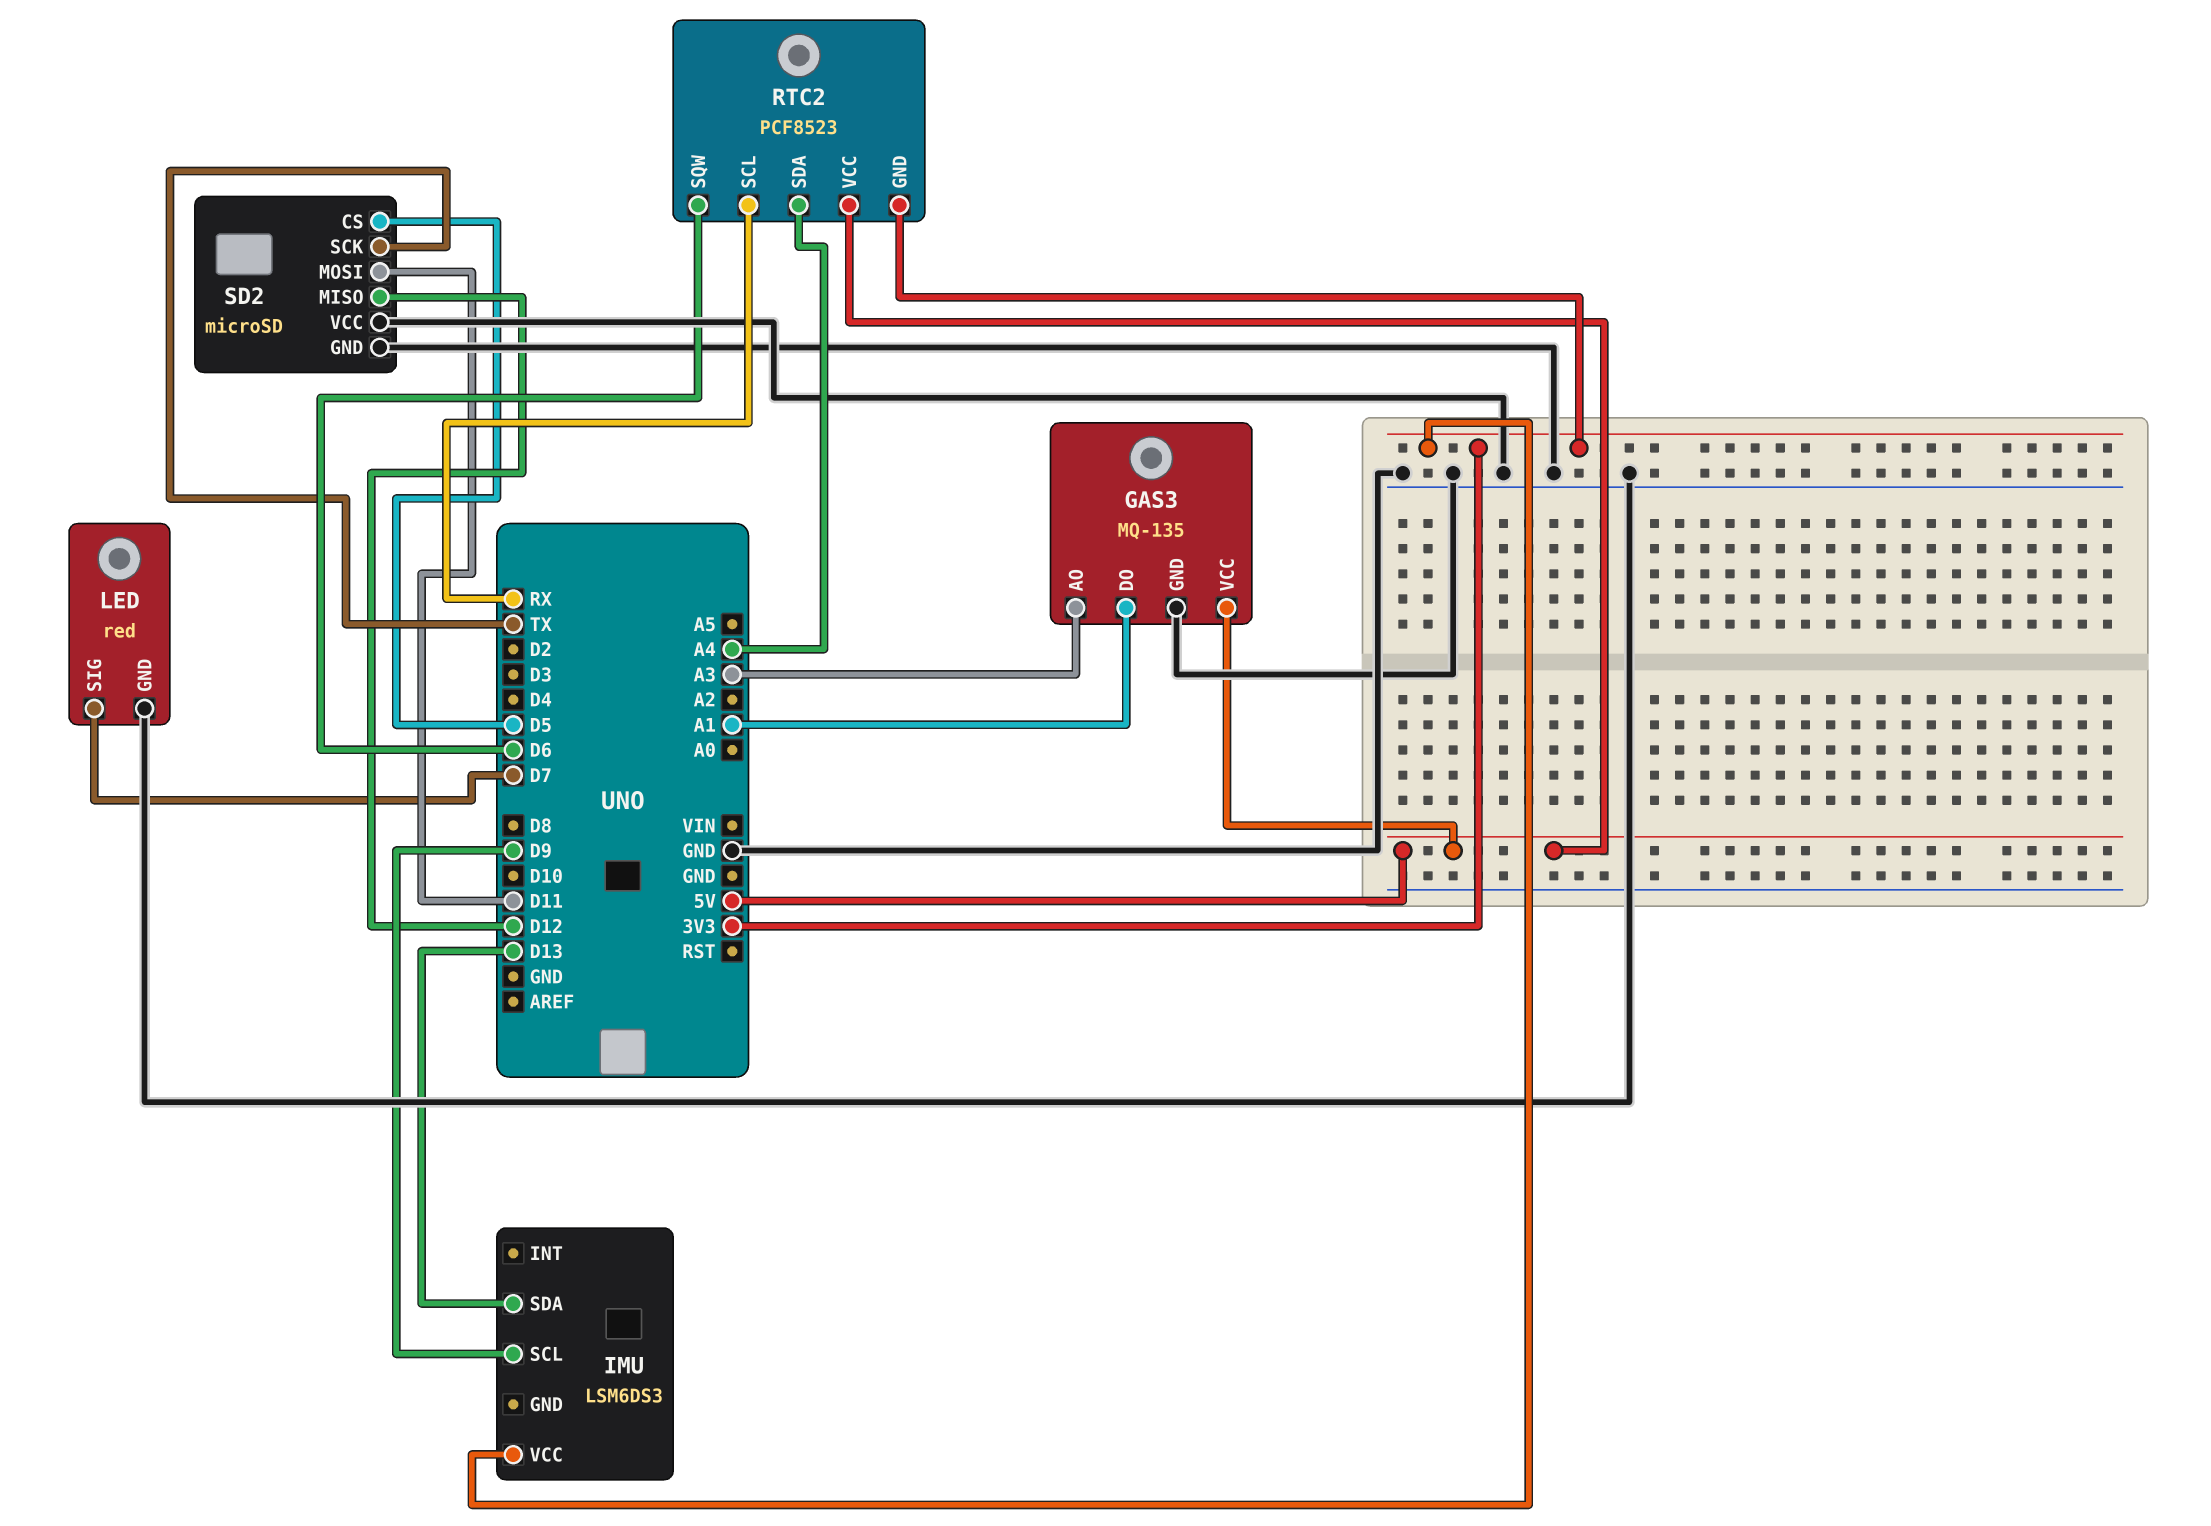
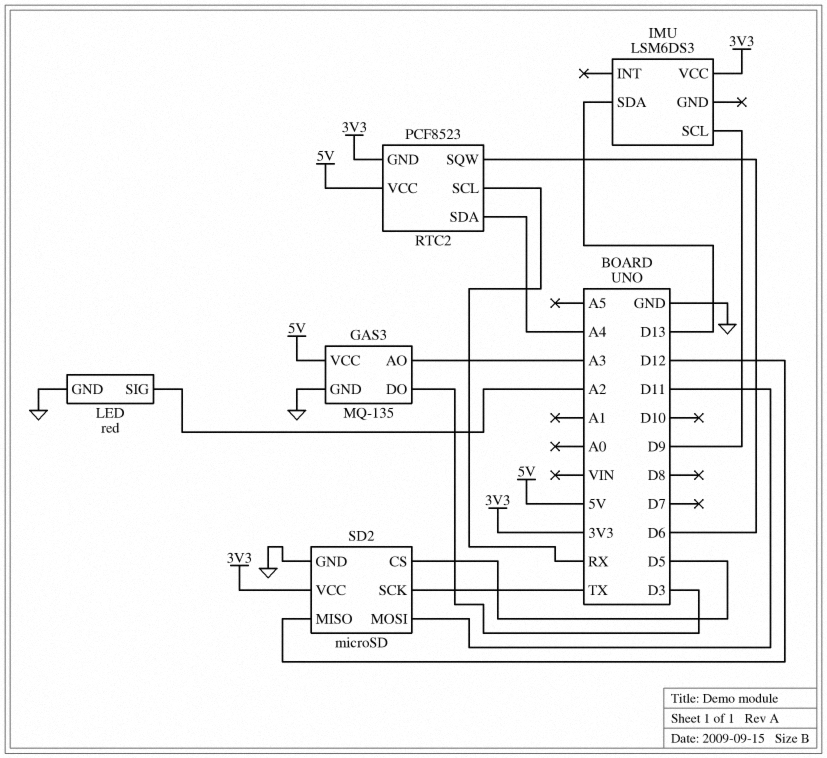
GAS3 pin DO: A1 -> D3
LED pin SIG: D7 -> A2
SD2 pin VCC: GND -> 3V3

